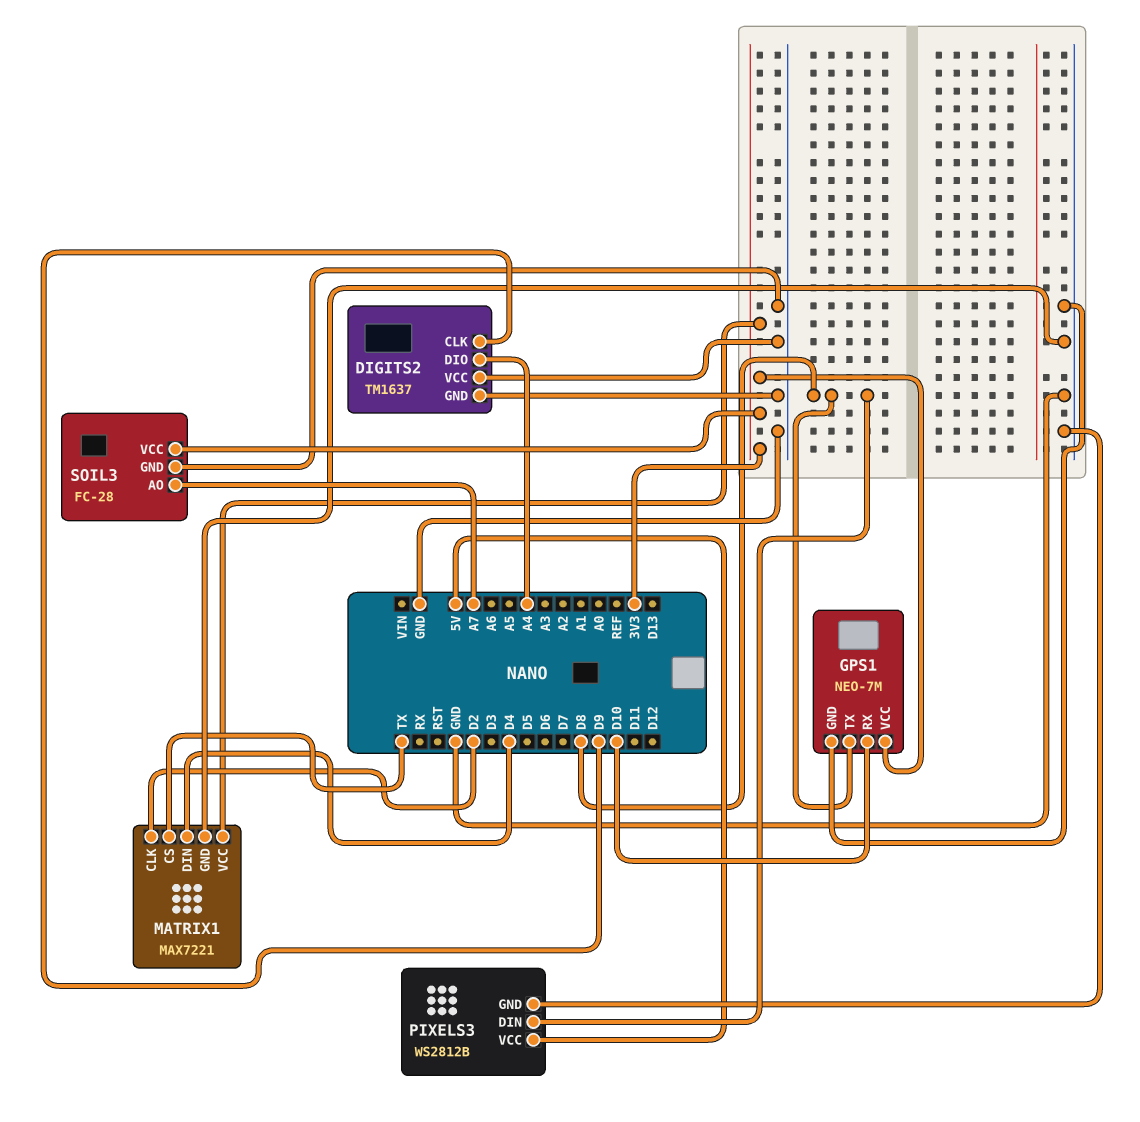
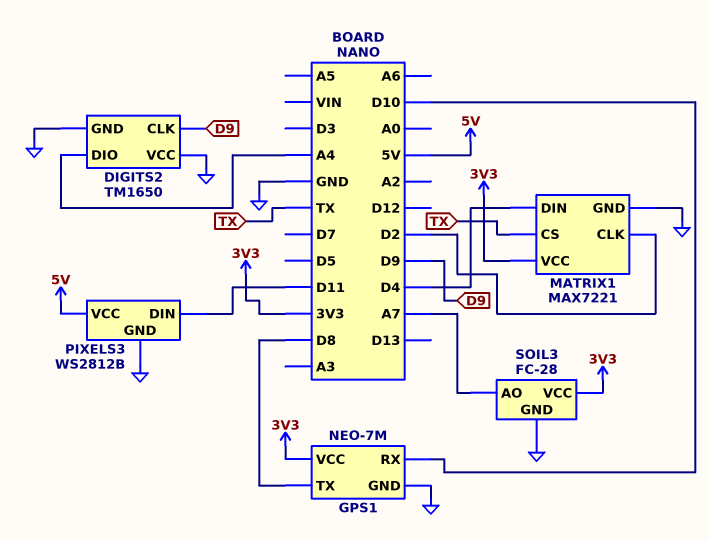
DIGITS2: TM1637 -> TM1650
PIXELS3 pin DIN: D8 -> D11

